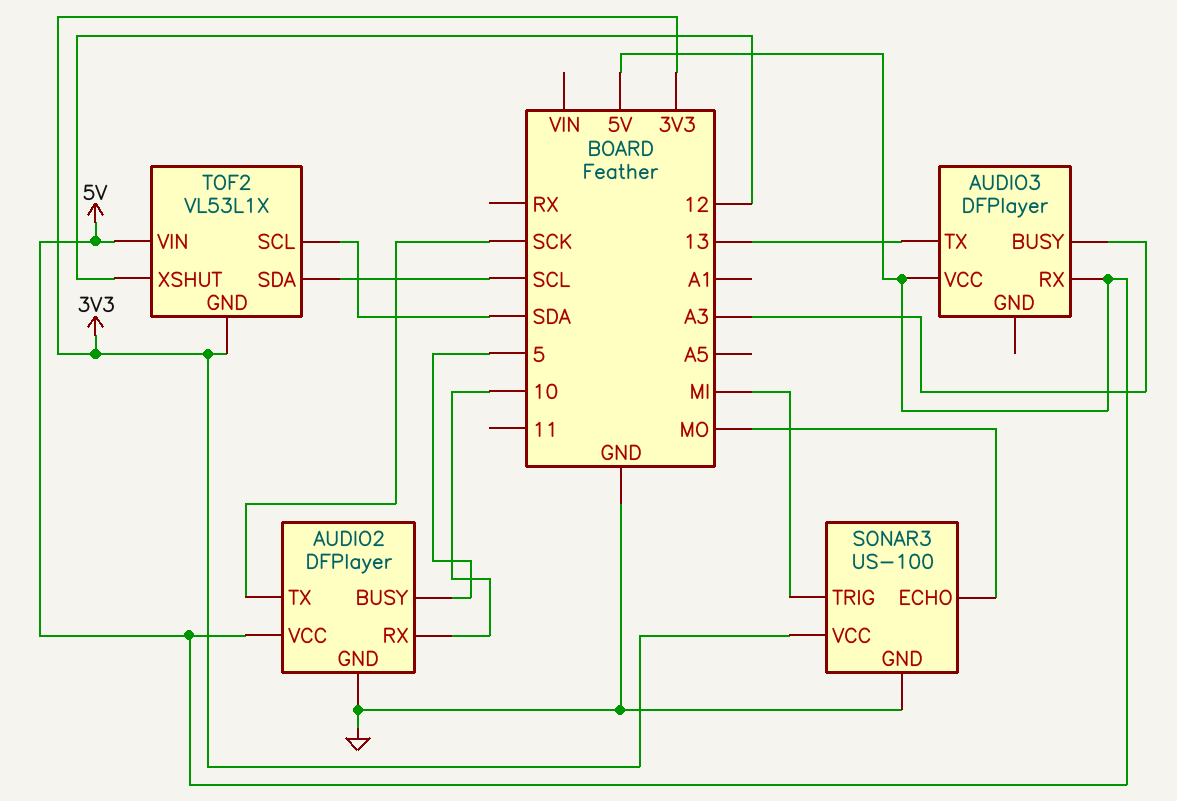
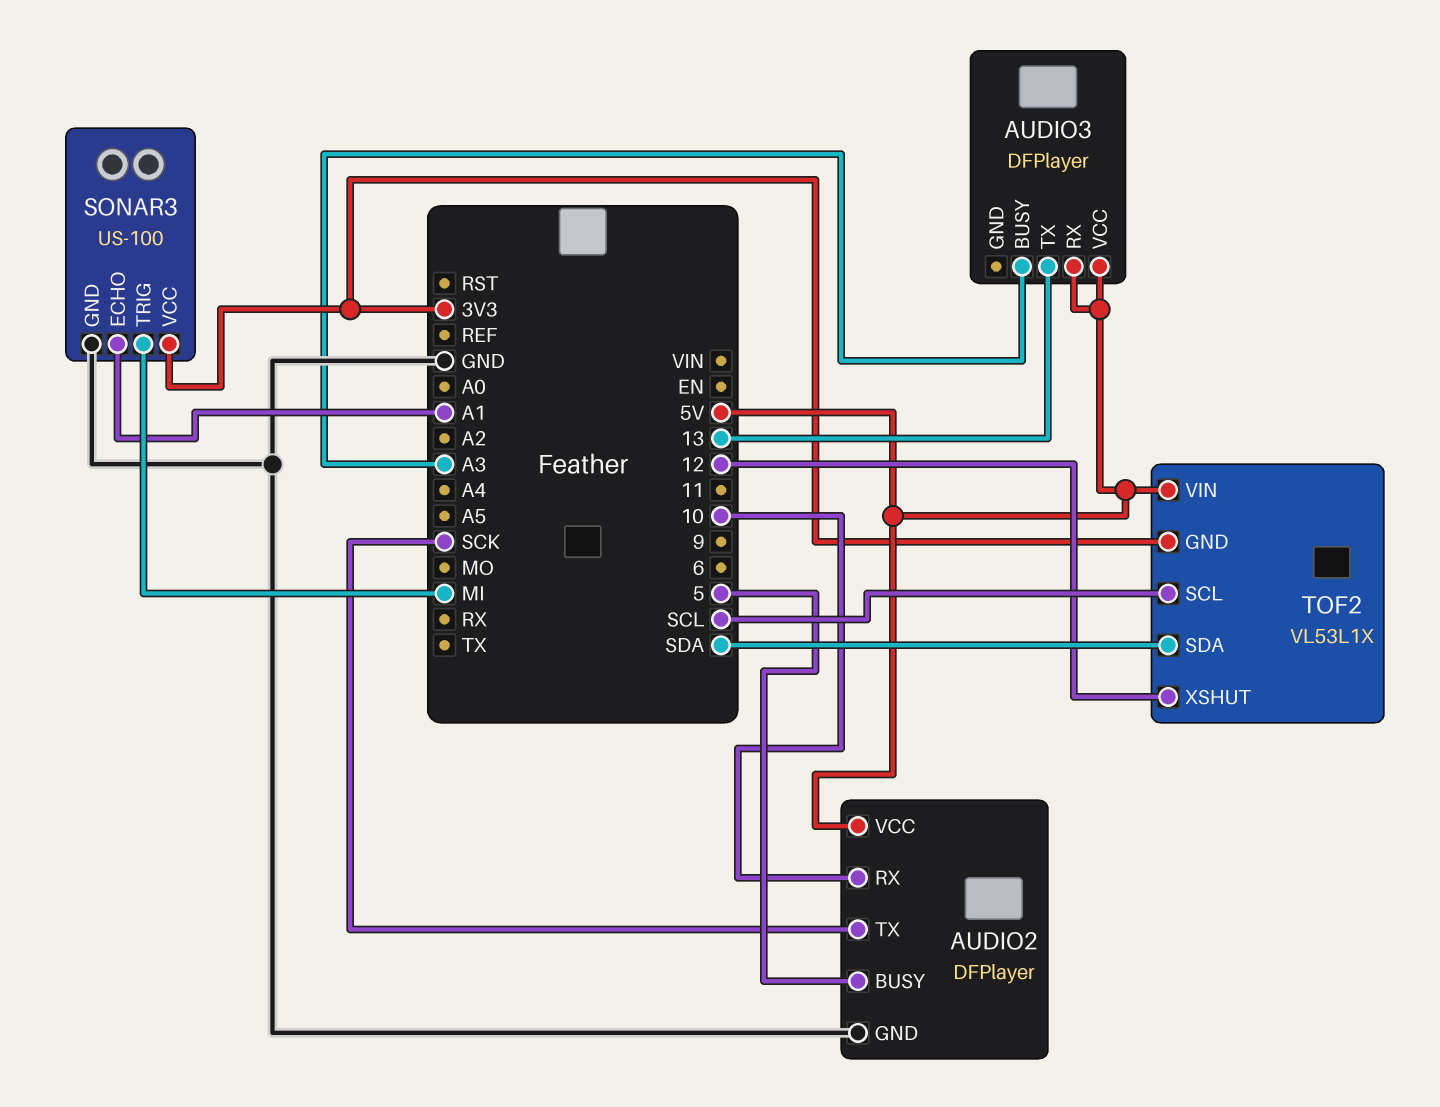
SONAR3 pin ECHO: MO -> A1
TOF2 pin SCL: SDA -> SCL
TOF2 pin SDA: SCL -> SDA

